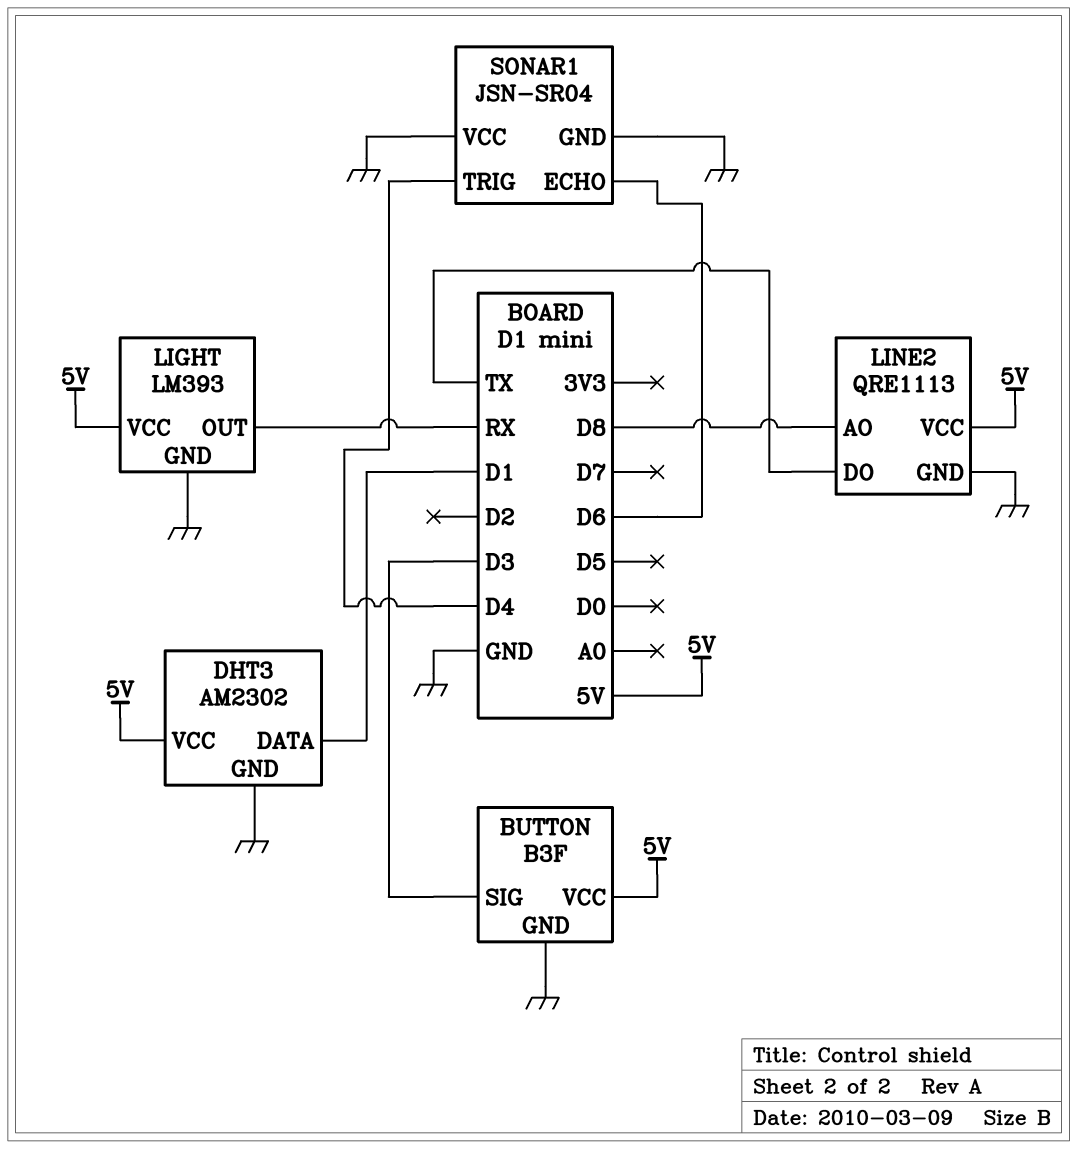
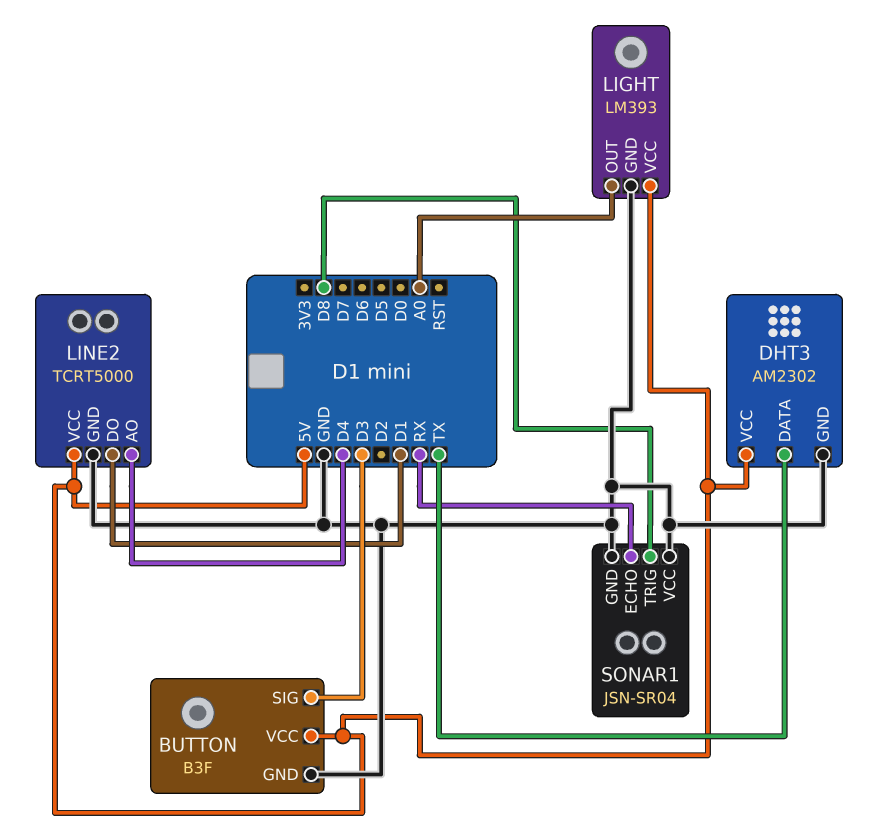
DHT3 pin DATA: D1 -> TX
LIGHT pin OUT: RX -> A0
LINE2: QRE1113 -> TCRT5000
LINE2 pin AO: D8 -> D4
LINE2 pin DO: TX -> D1
SONAR1 pin ECHO: D6 -> RX
SONAR1 pin TRIG: D4 -> D8

